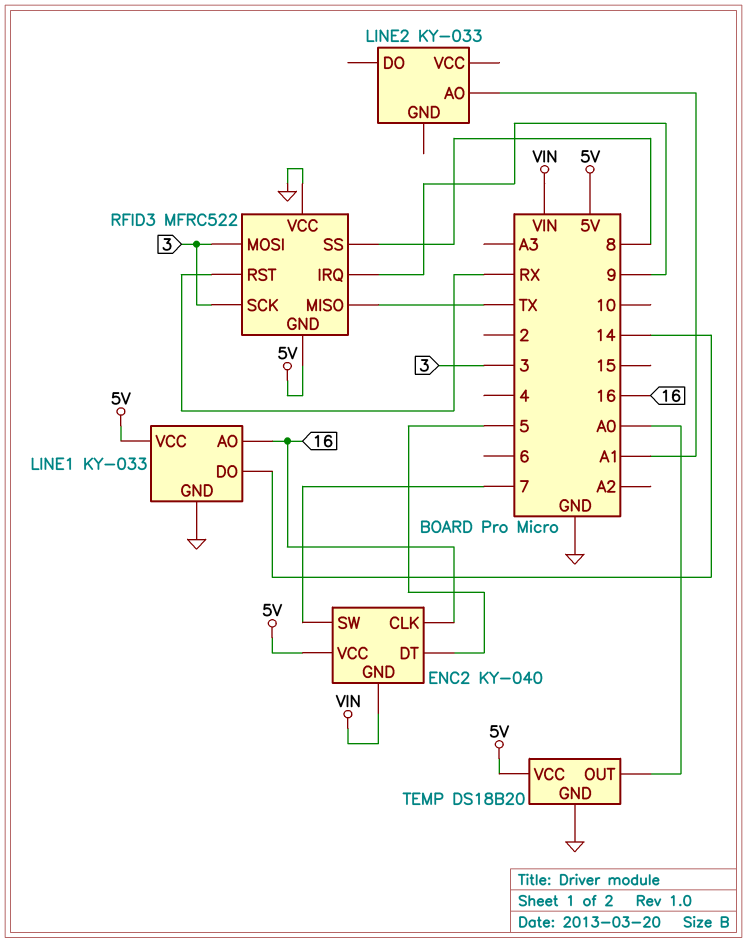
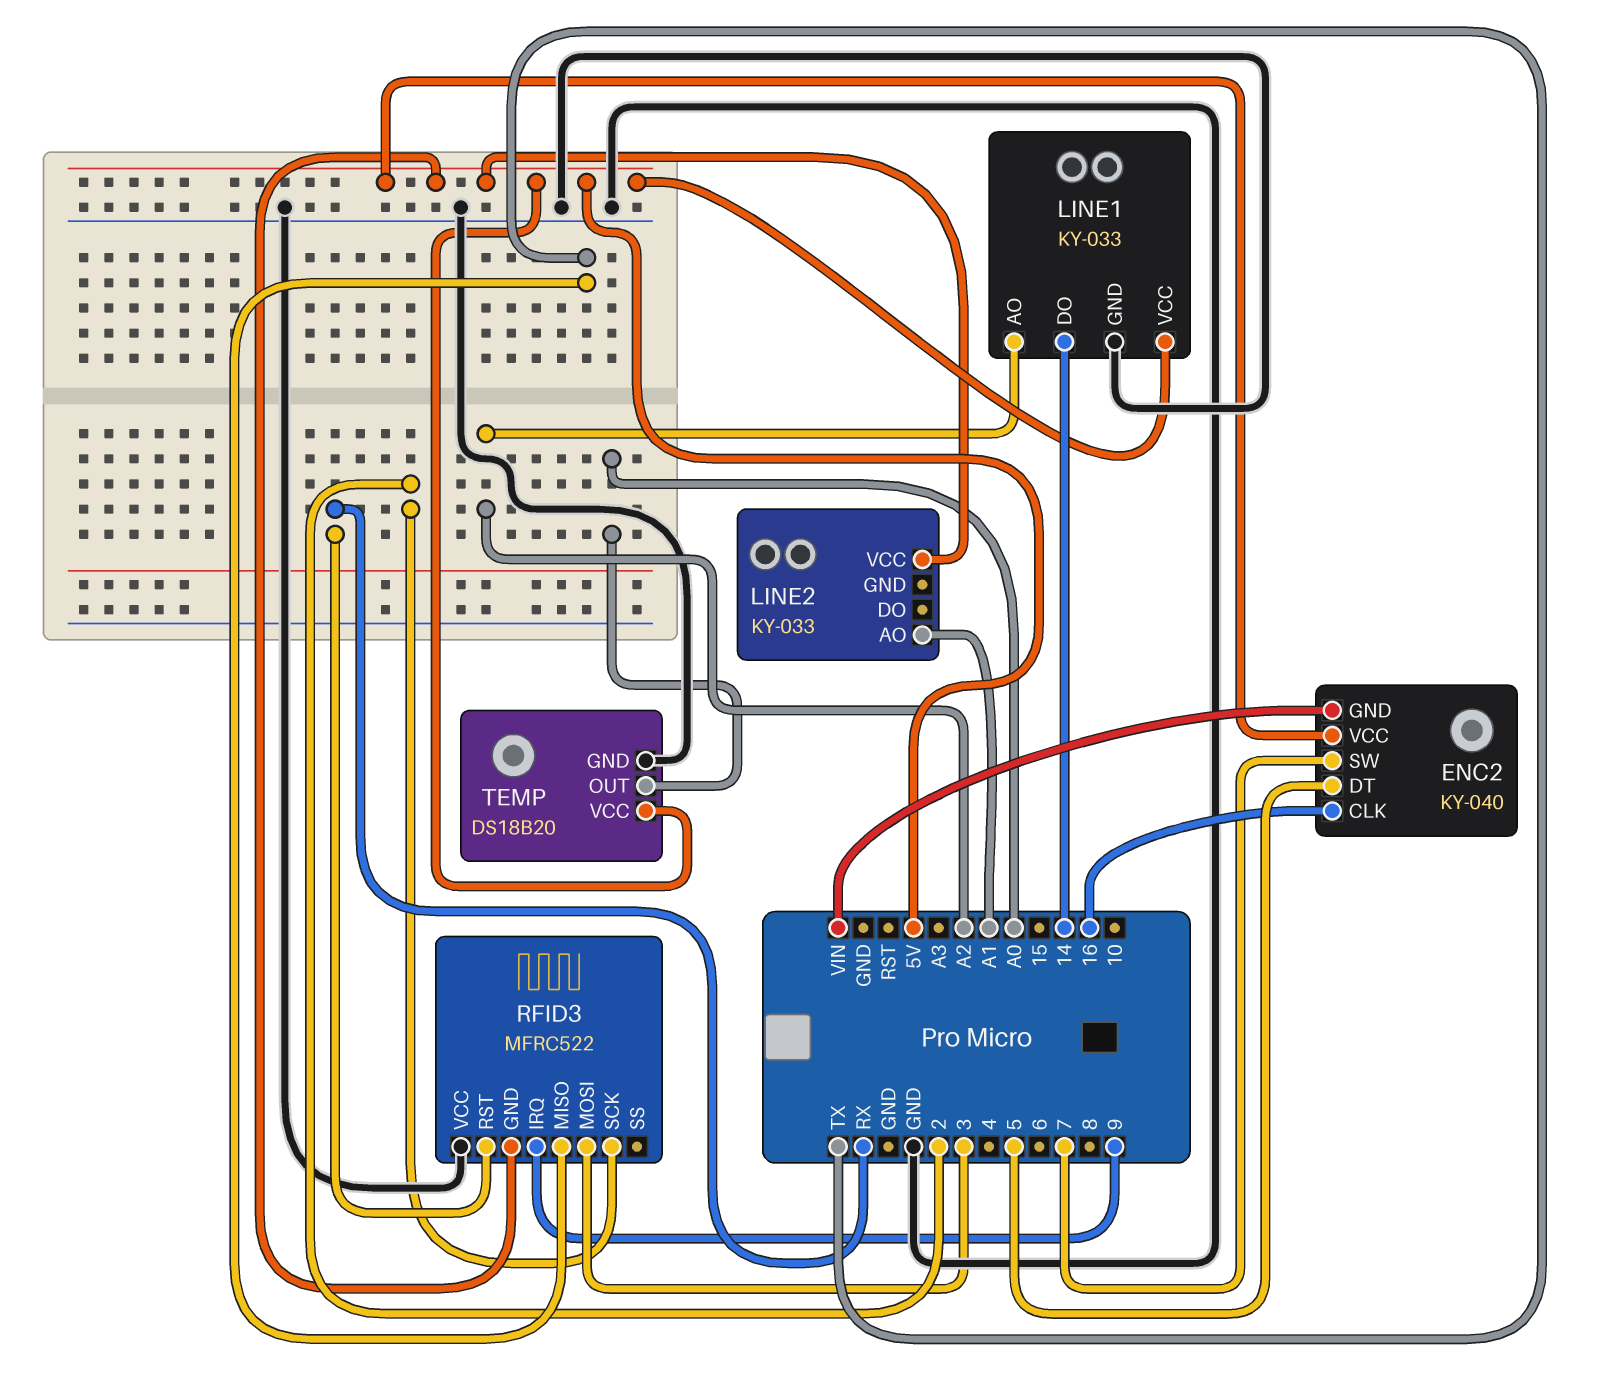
LINE1 pin AO: 16 -> A2
LINE2 pin VCC: none -> 5V
RFID3 pin SCK: 3 -> 2
RFID3 pin SS: 8 -> none

